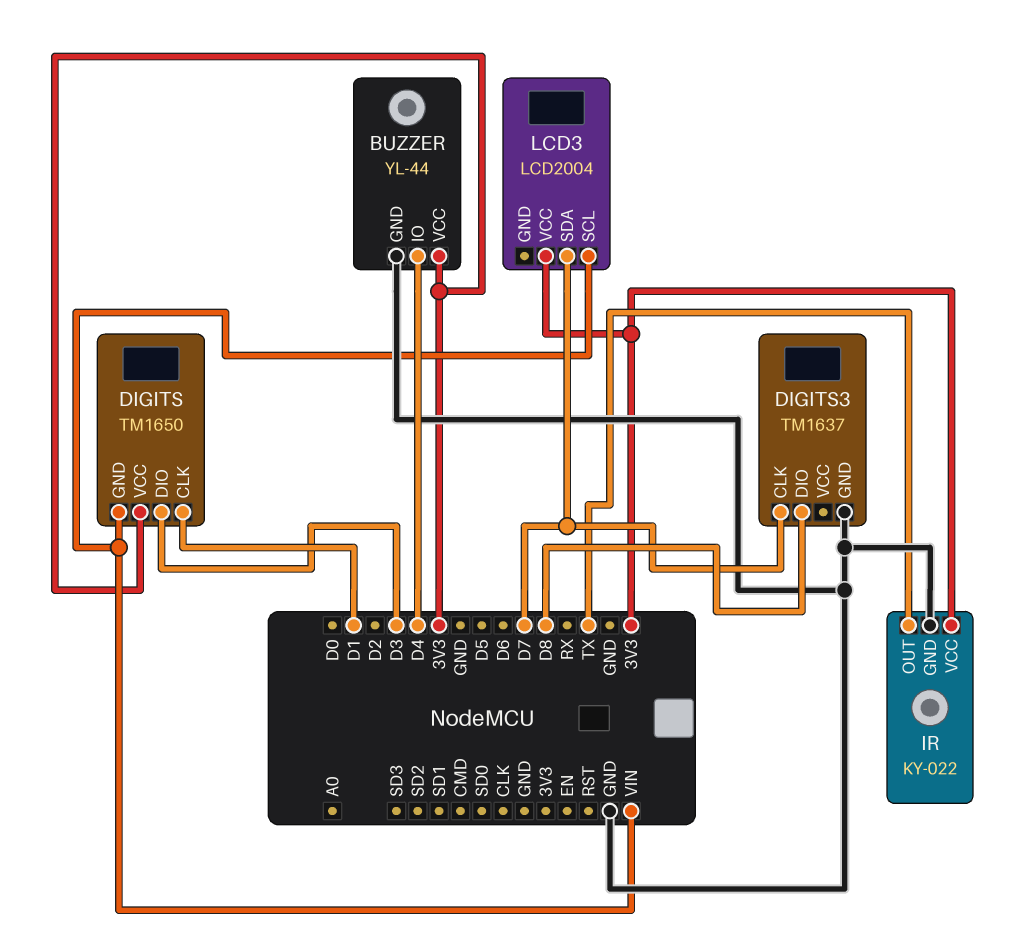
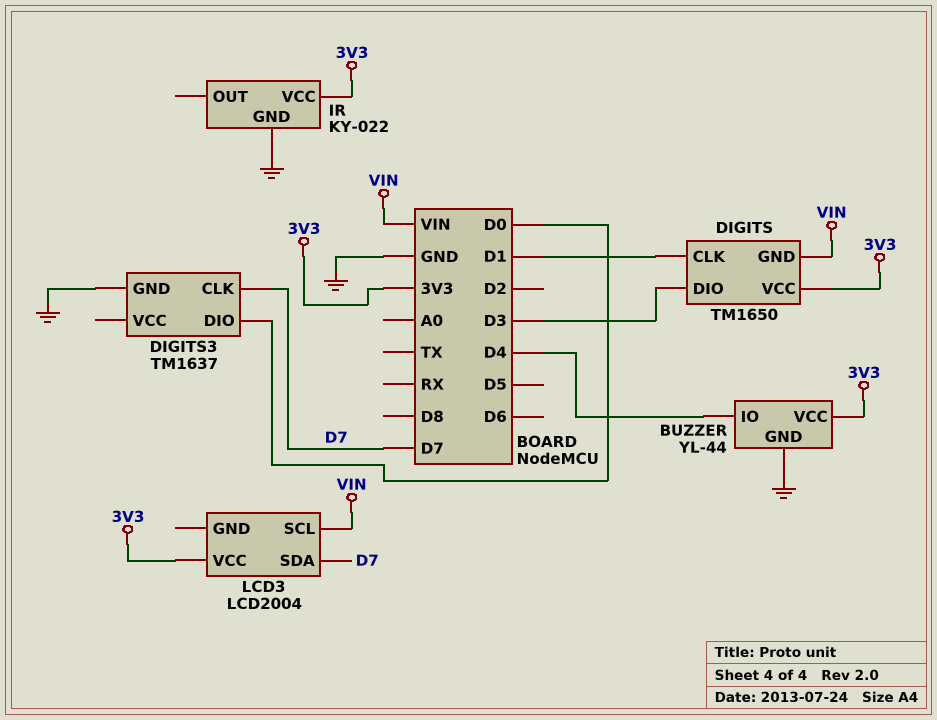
DIGITS3 pin DIO: D8 -> D0
IR pin OUT: TX -> none

